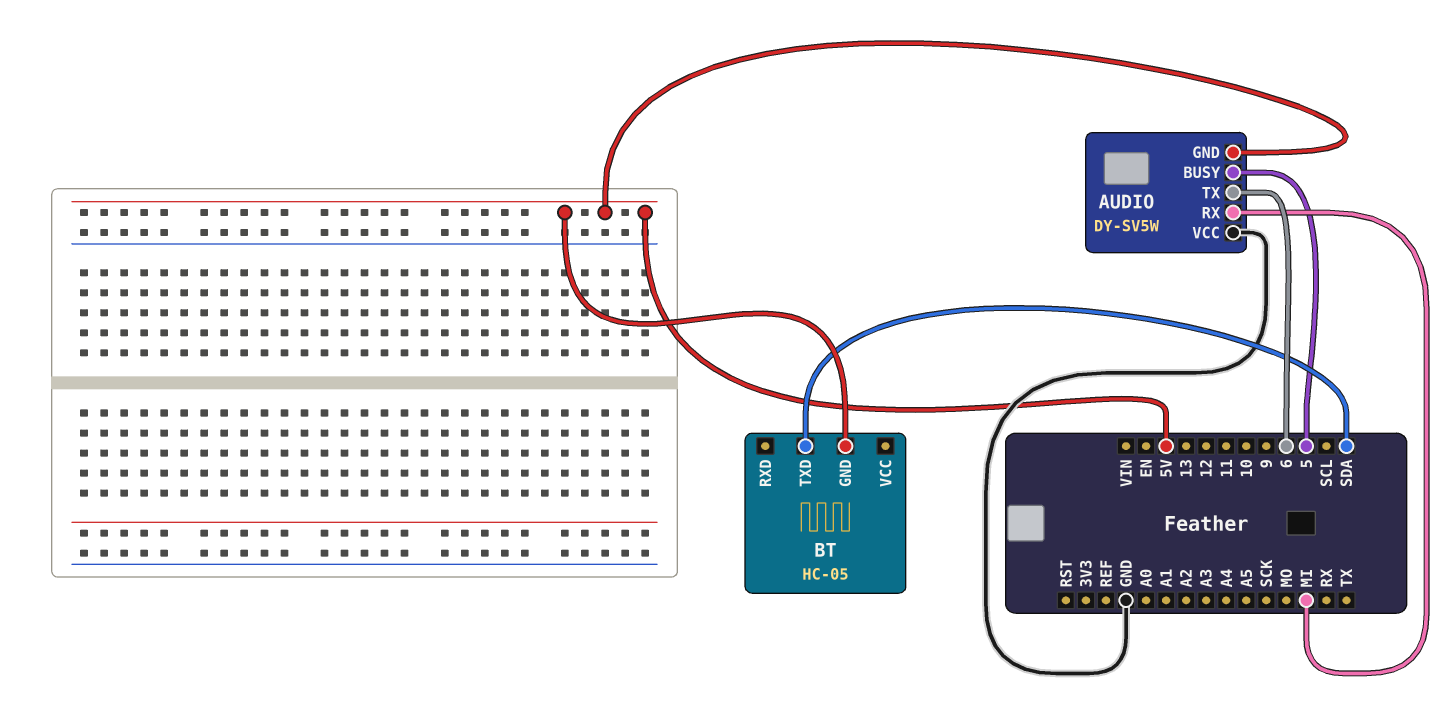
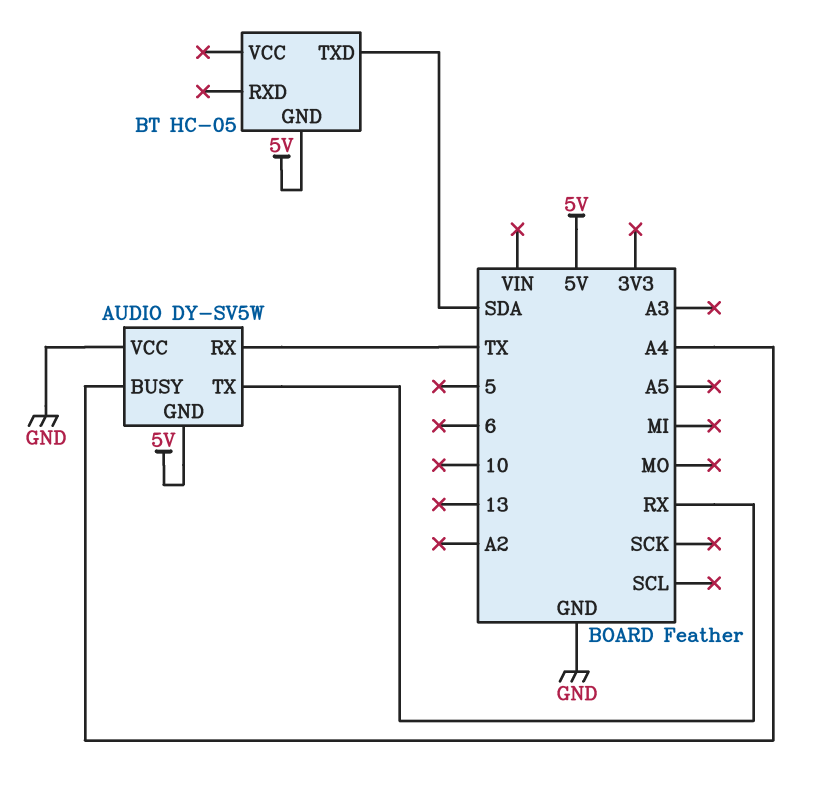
AUDIO pin BUSY: 5 -> A4
AUDIO pin RX: MI -> TX
AUDIO pin TX: 6 -> RX

